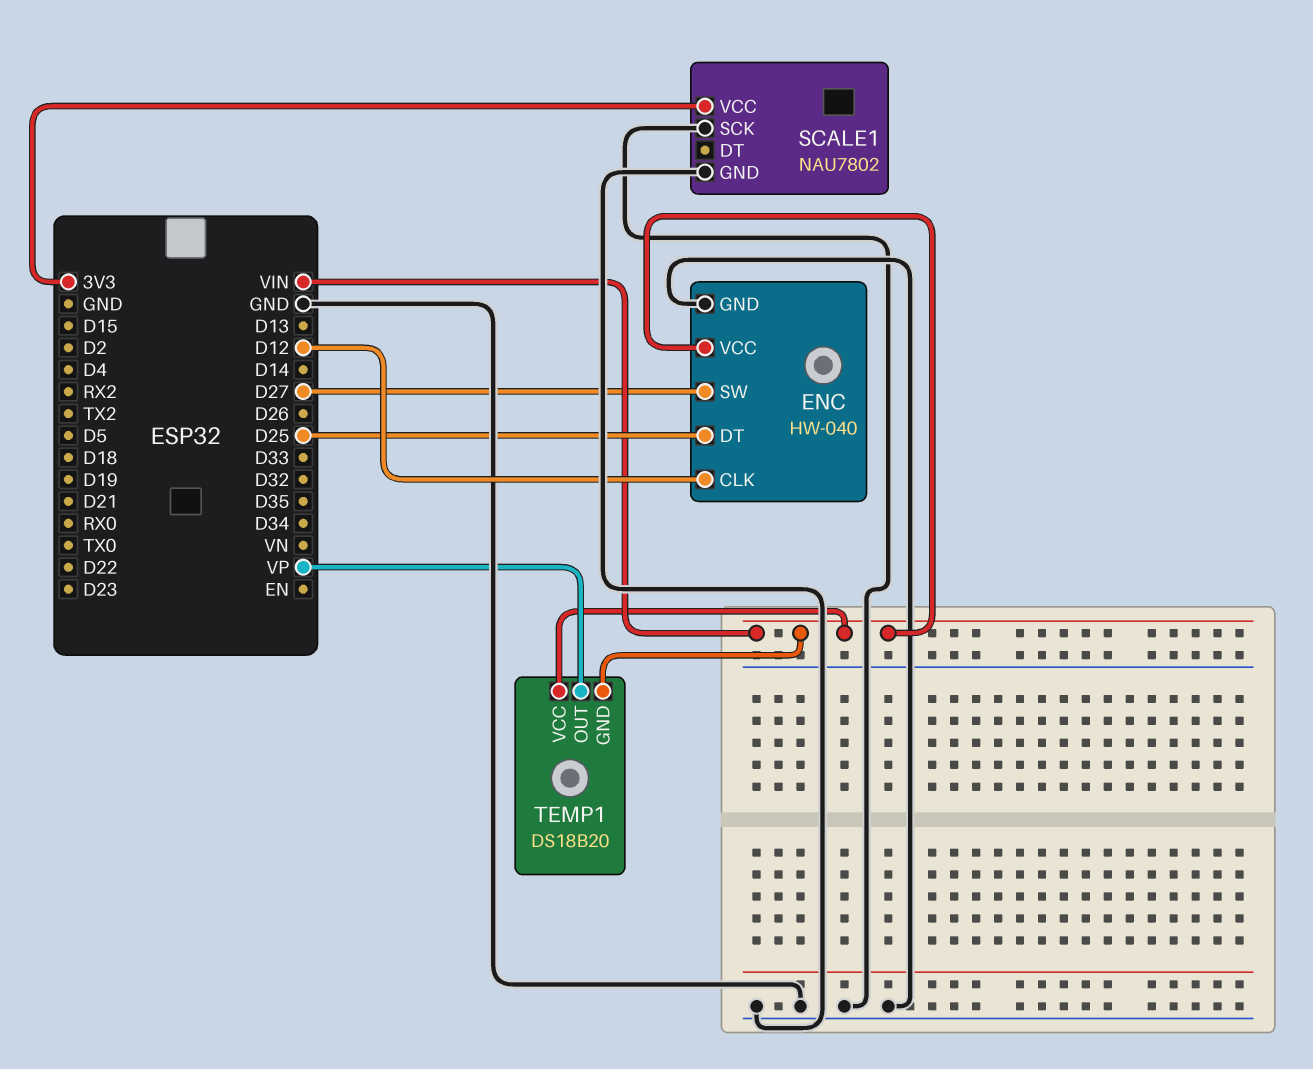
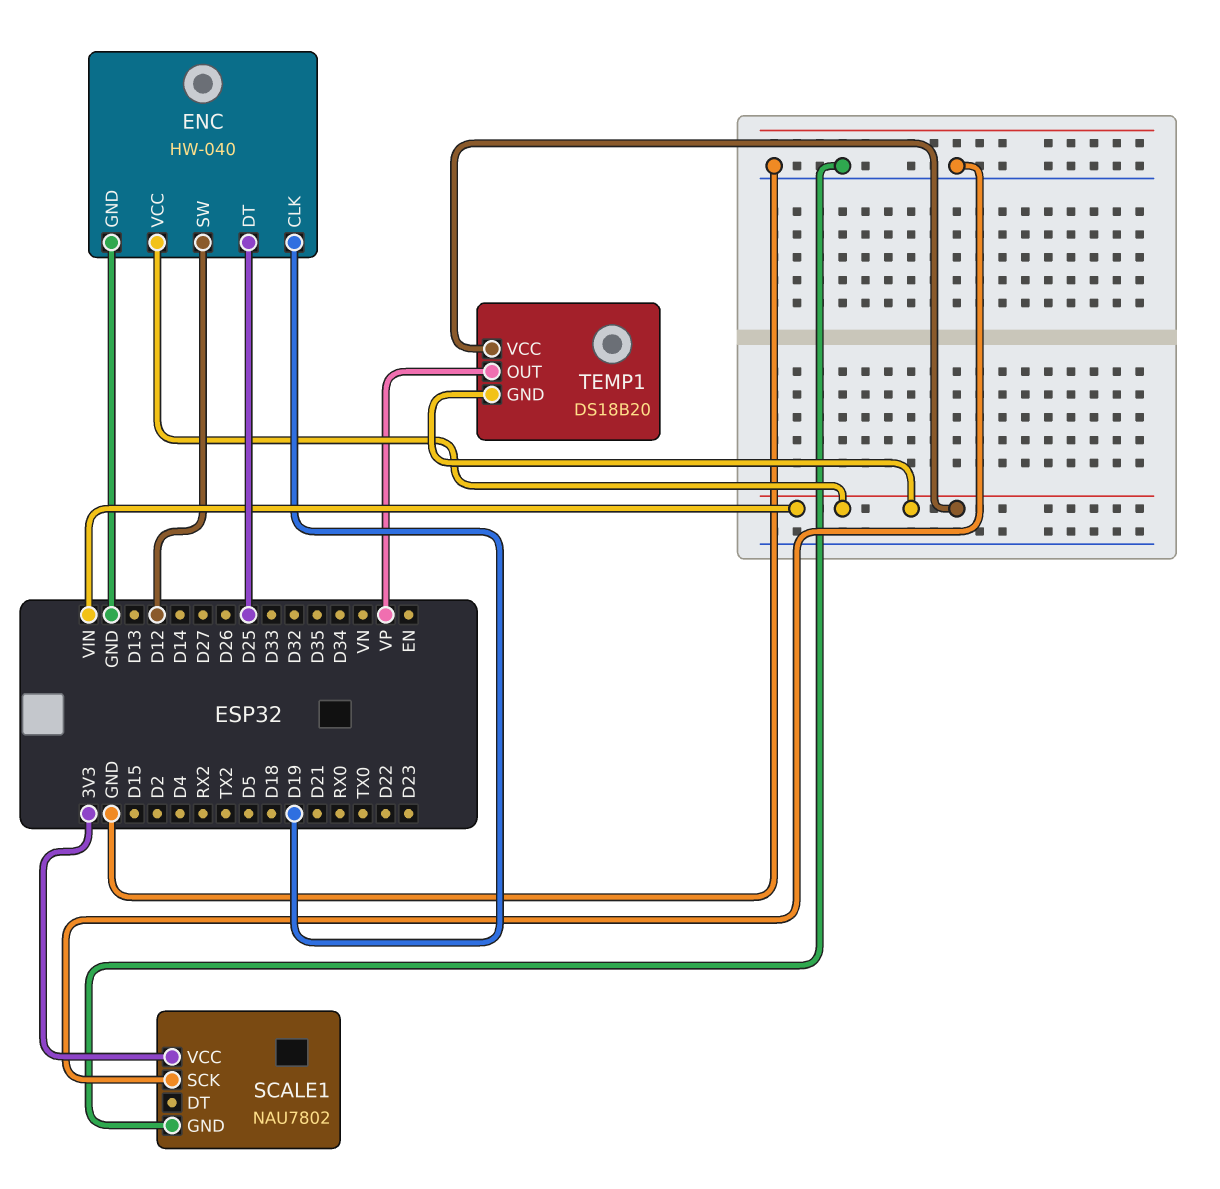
ENC pin CLK: D12 -> D19
ENC pin SW: D27 -> D12

